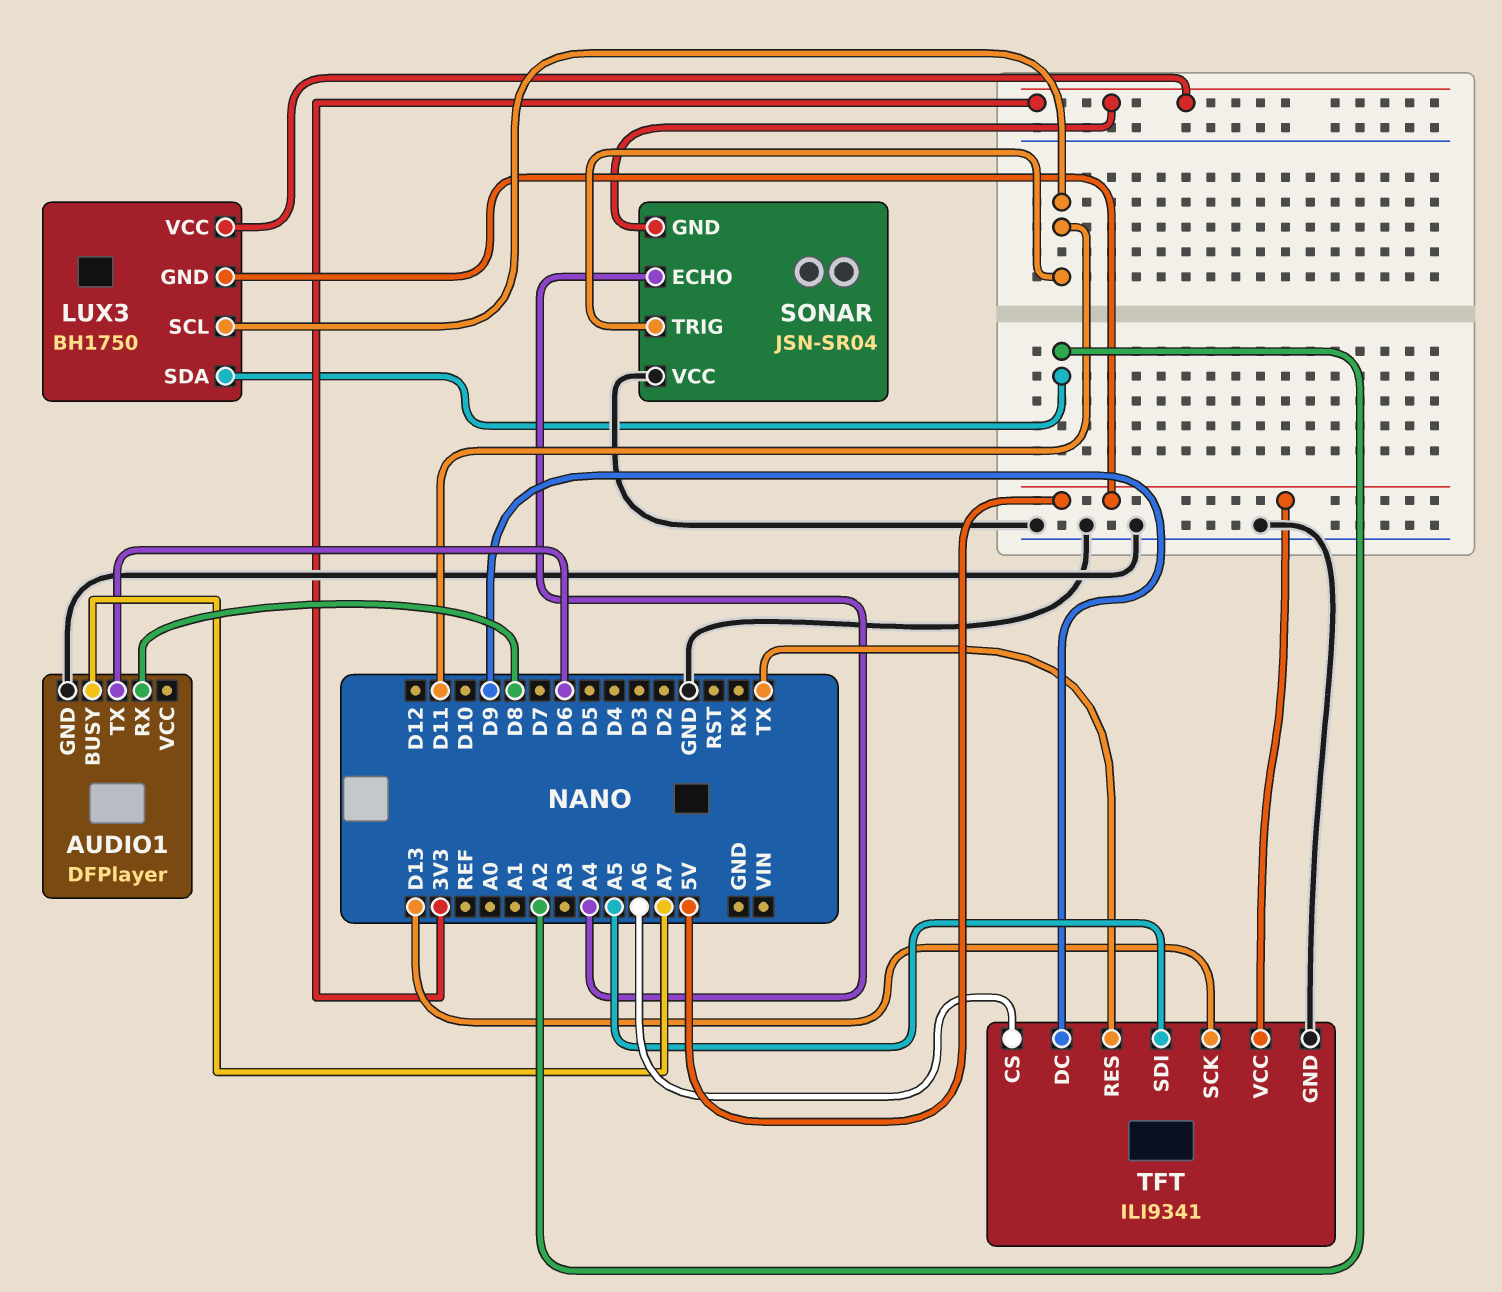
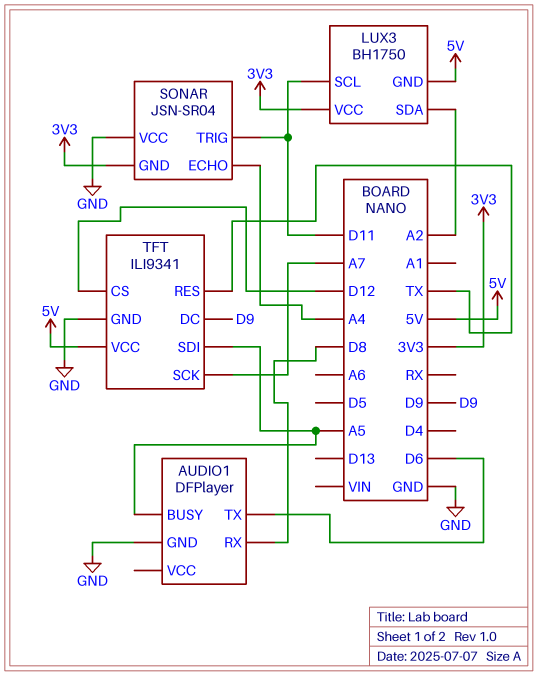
AUDIO1 pin BUSY: A7 -> A5
TFT pin CS: A6 -> D12
TFT pin SCK: D13 -> A7

